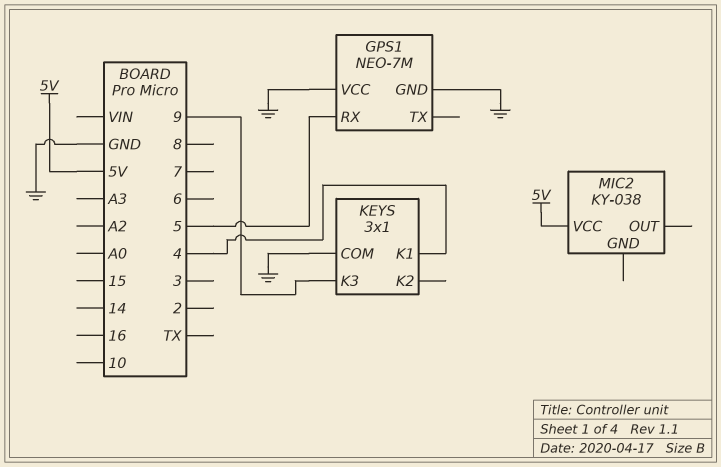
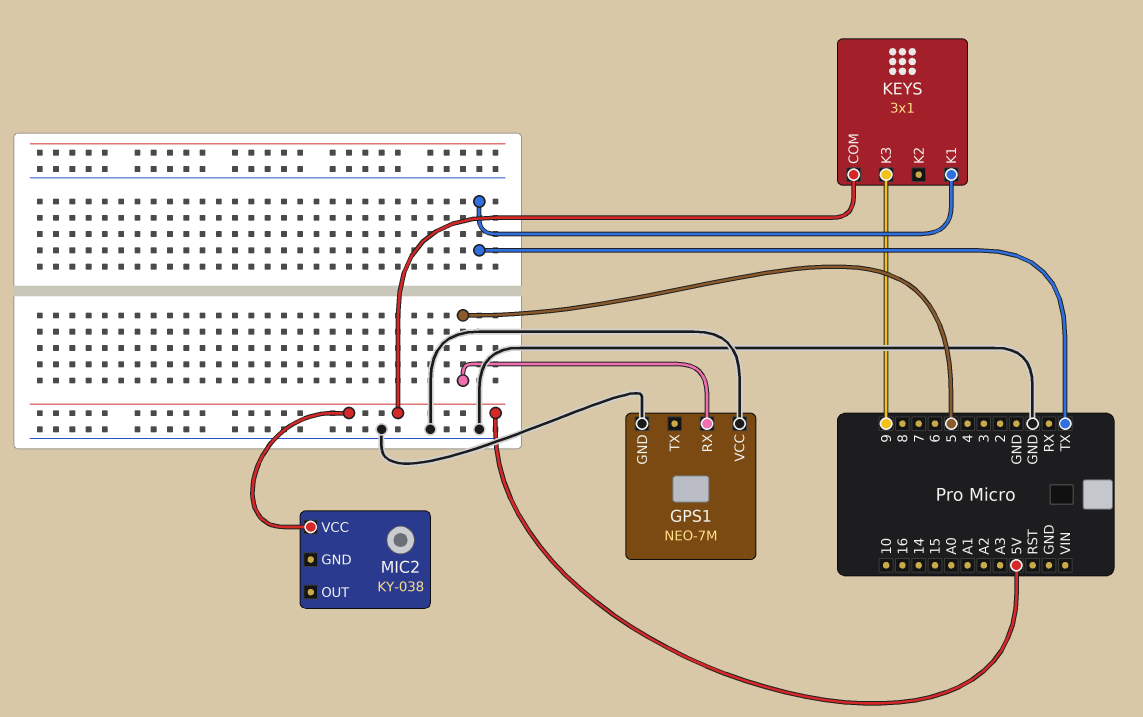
KEYS pin COM: GND -> 5V
KEYS pin K1: 4 -> TX

